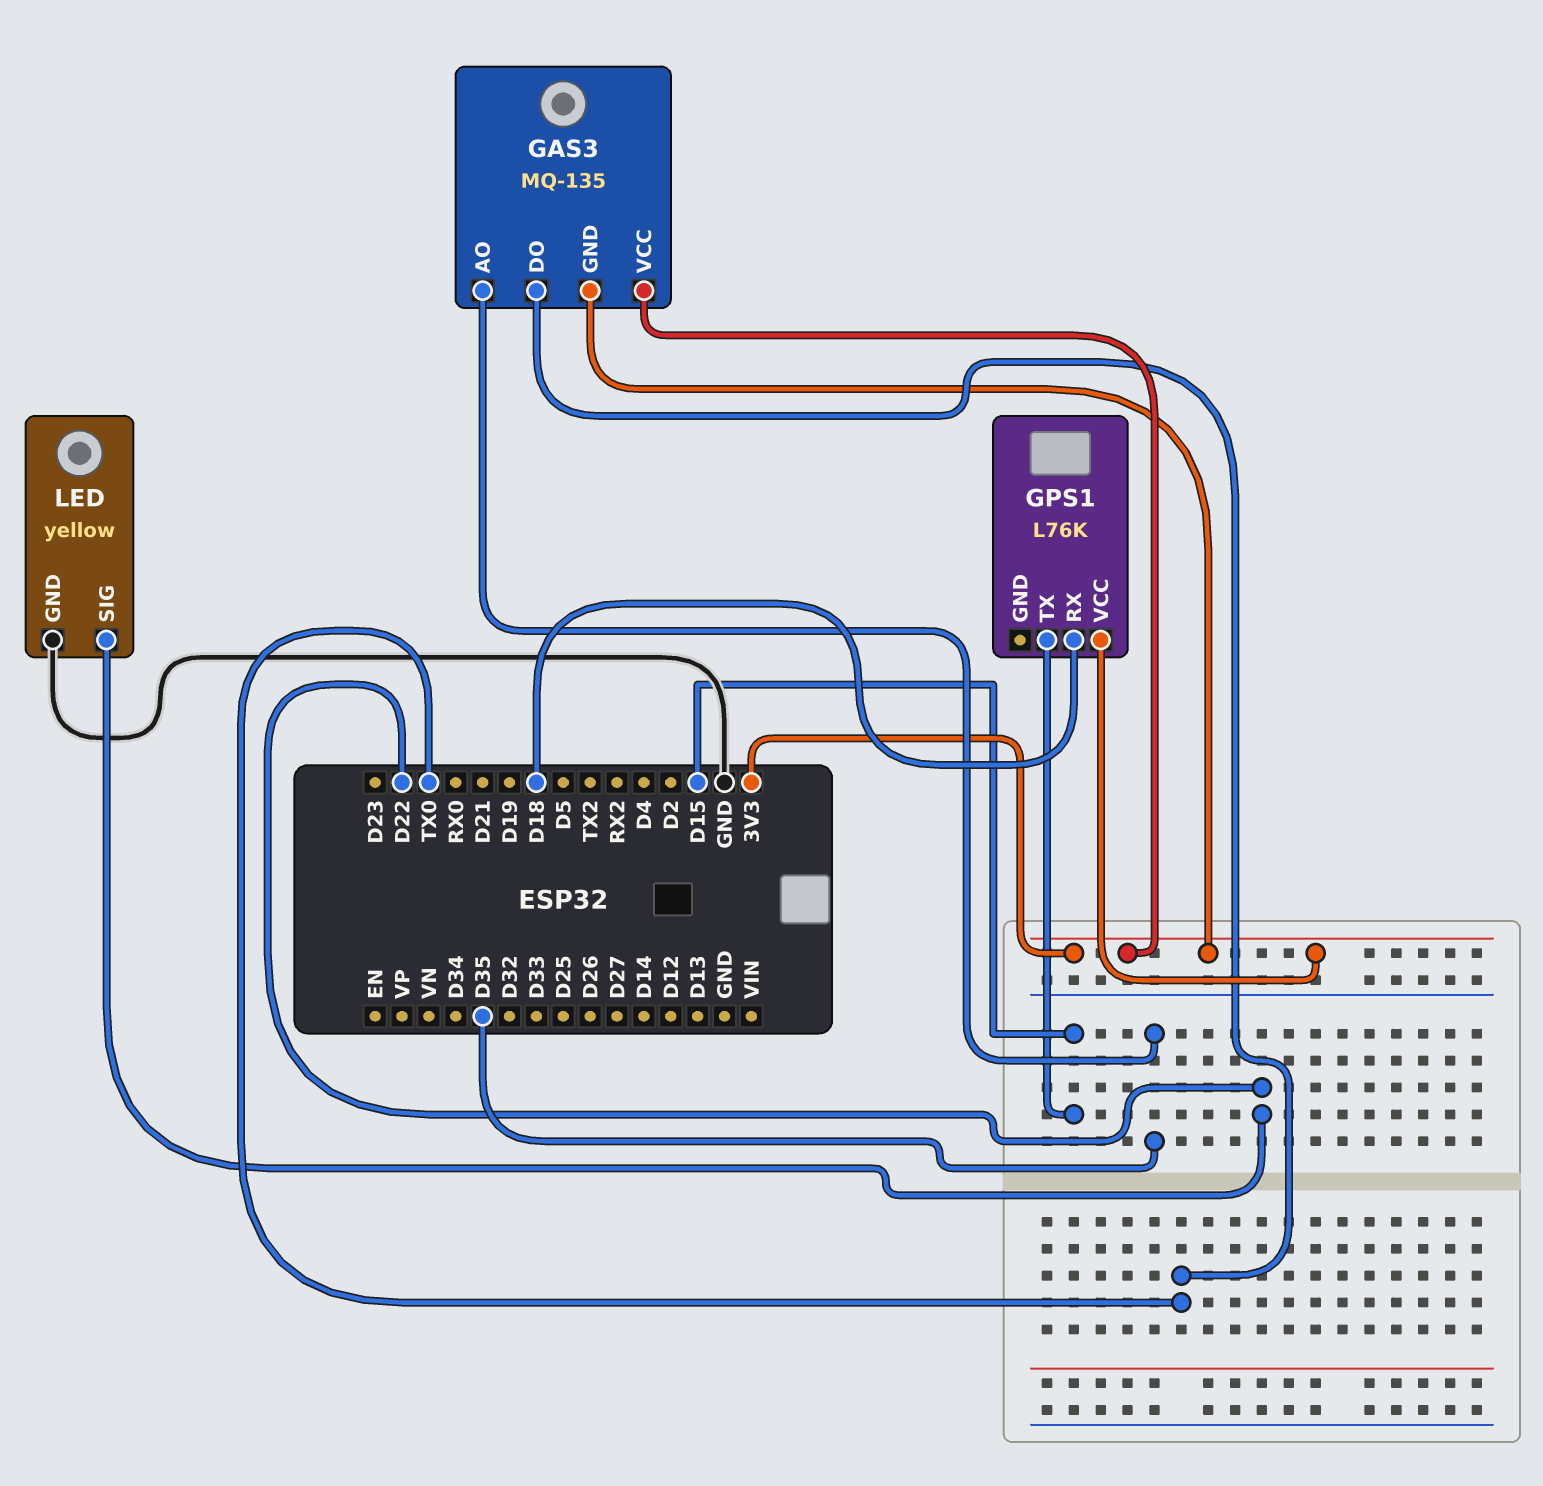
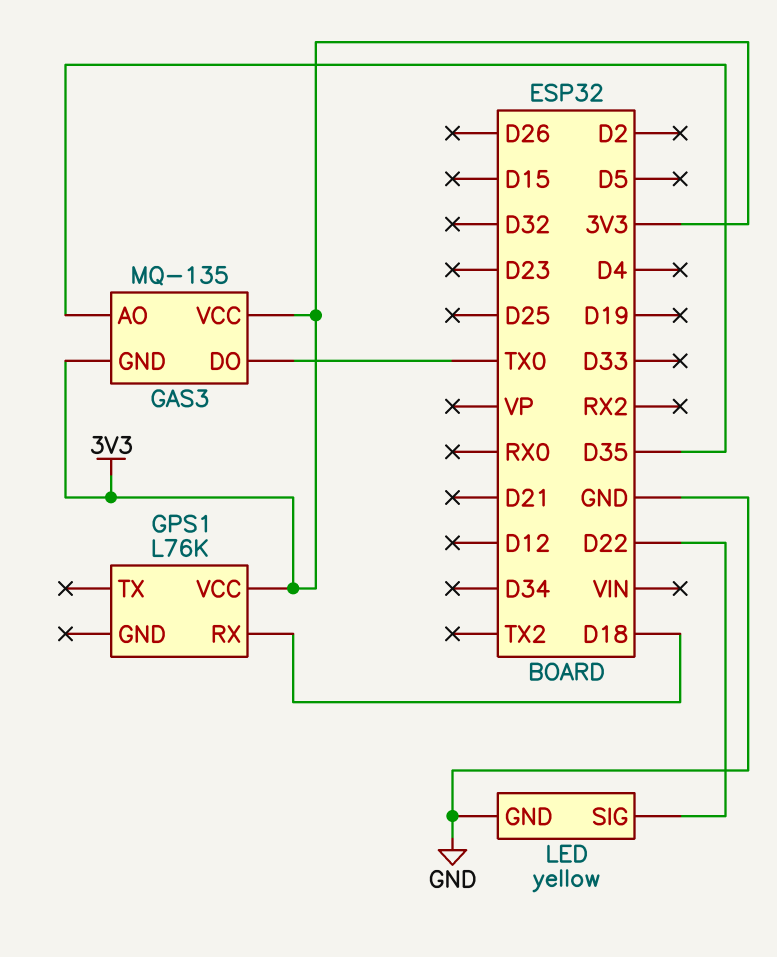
GPS1 pin TX: D15 -> none

